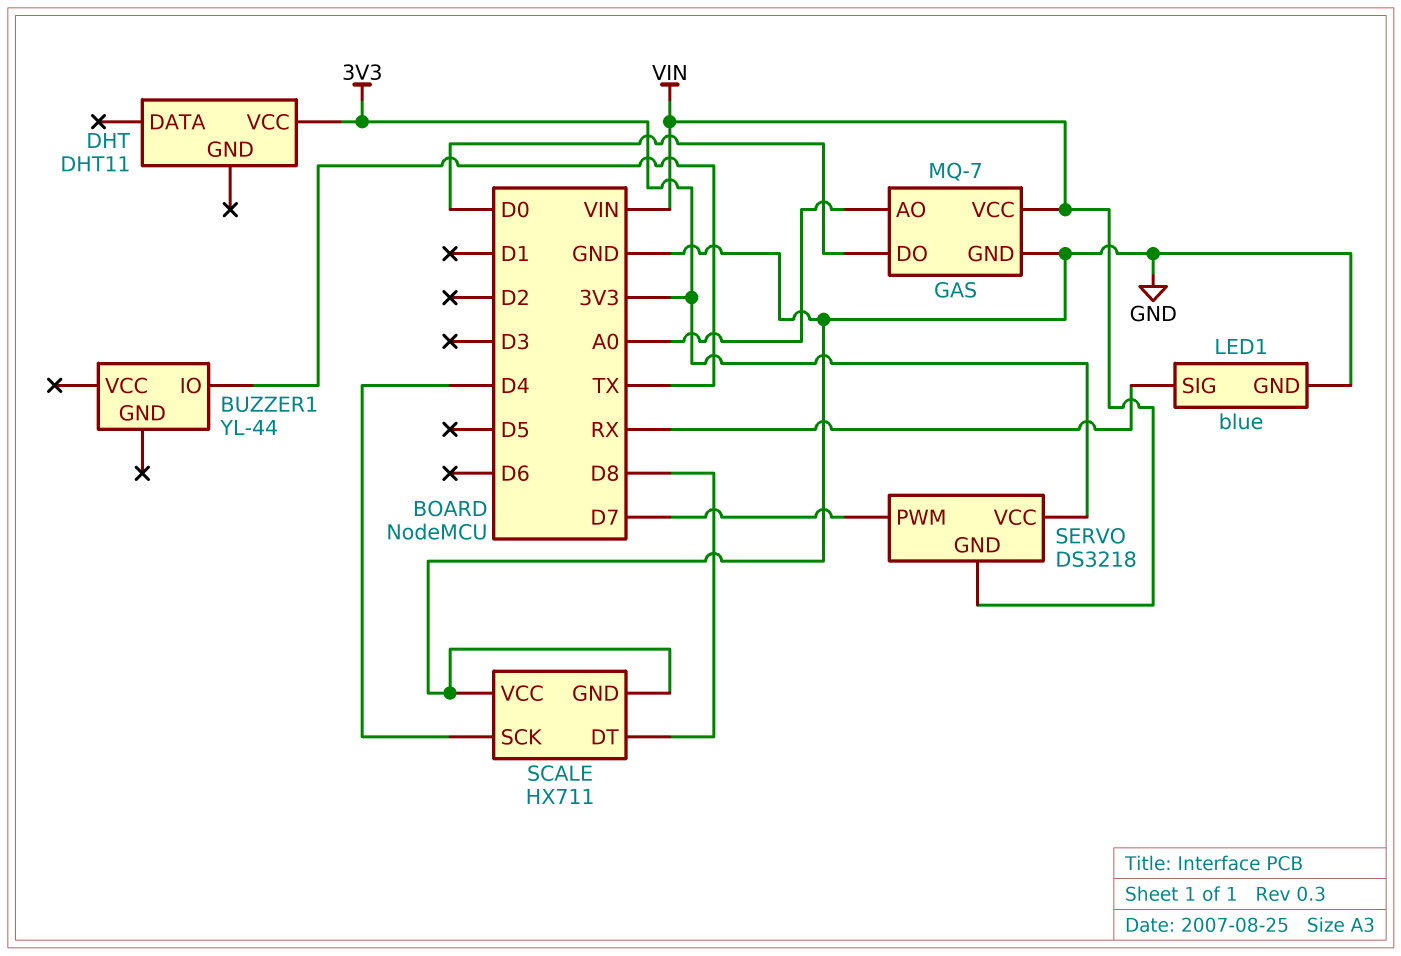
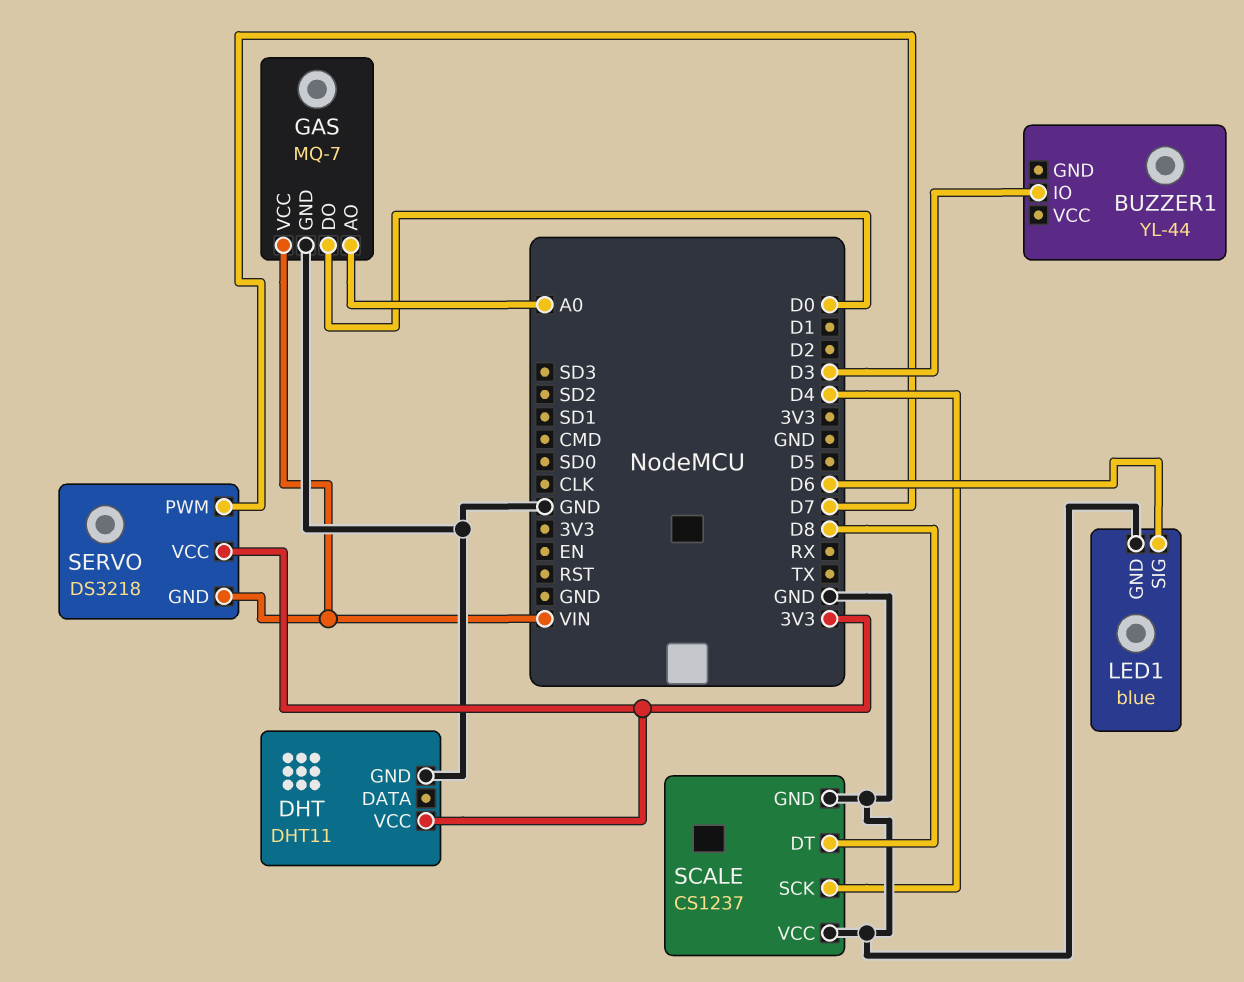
BUZZER1 pin IO: TX -> D3
DHT pin GND: none -> GND
LED1 pin SIG: RX -> D6
SCALE: HX711 -> CS1237

